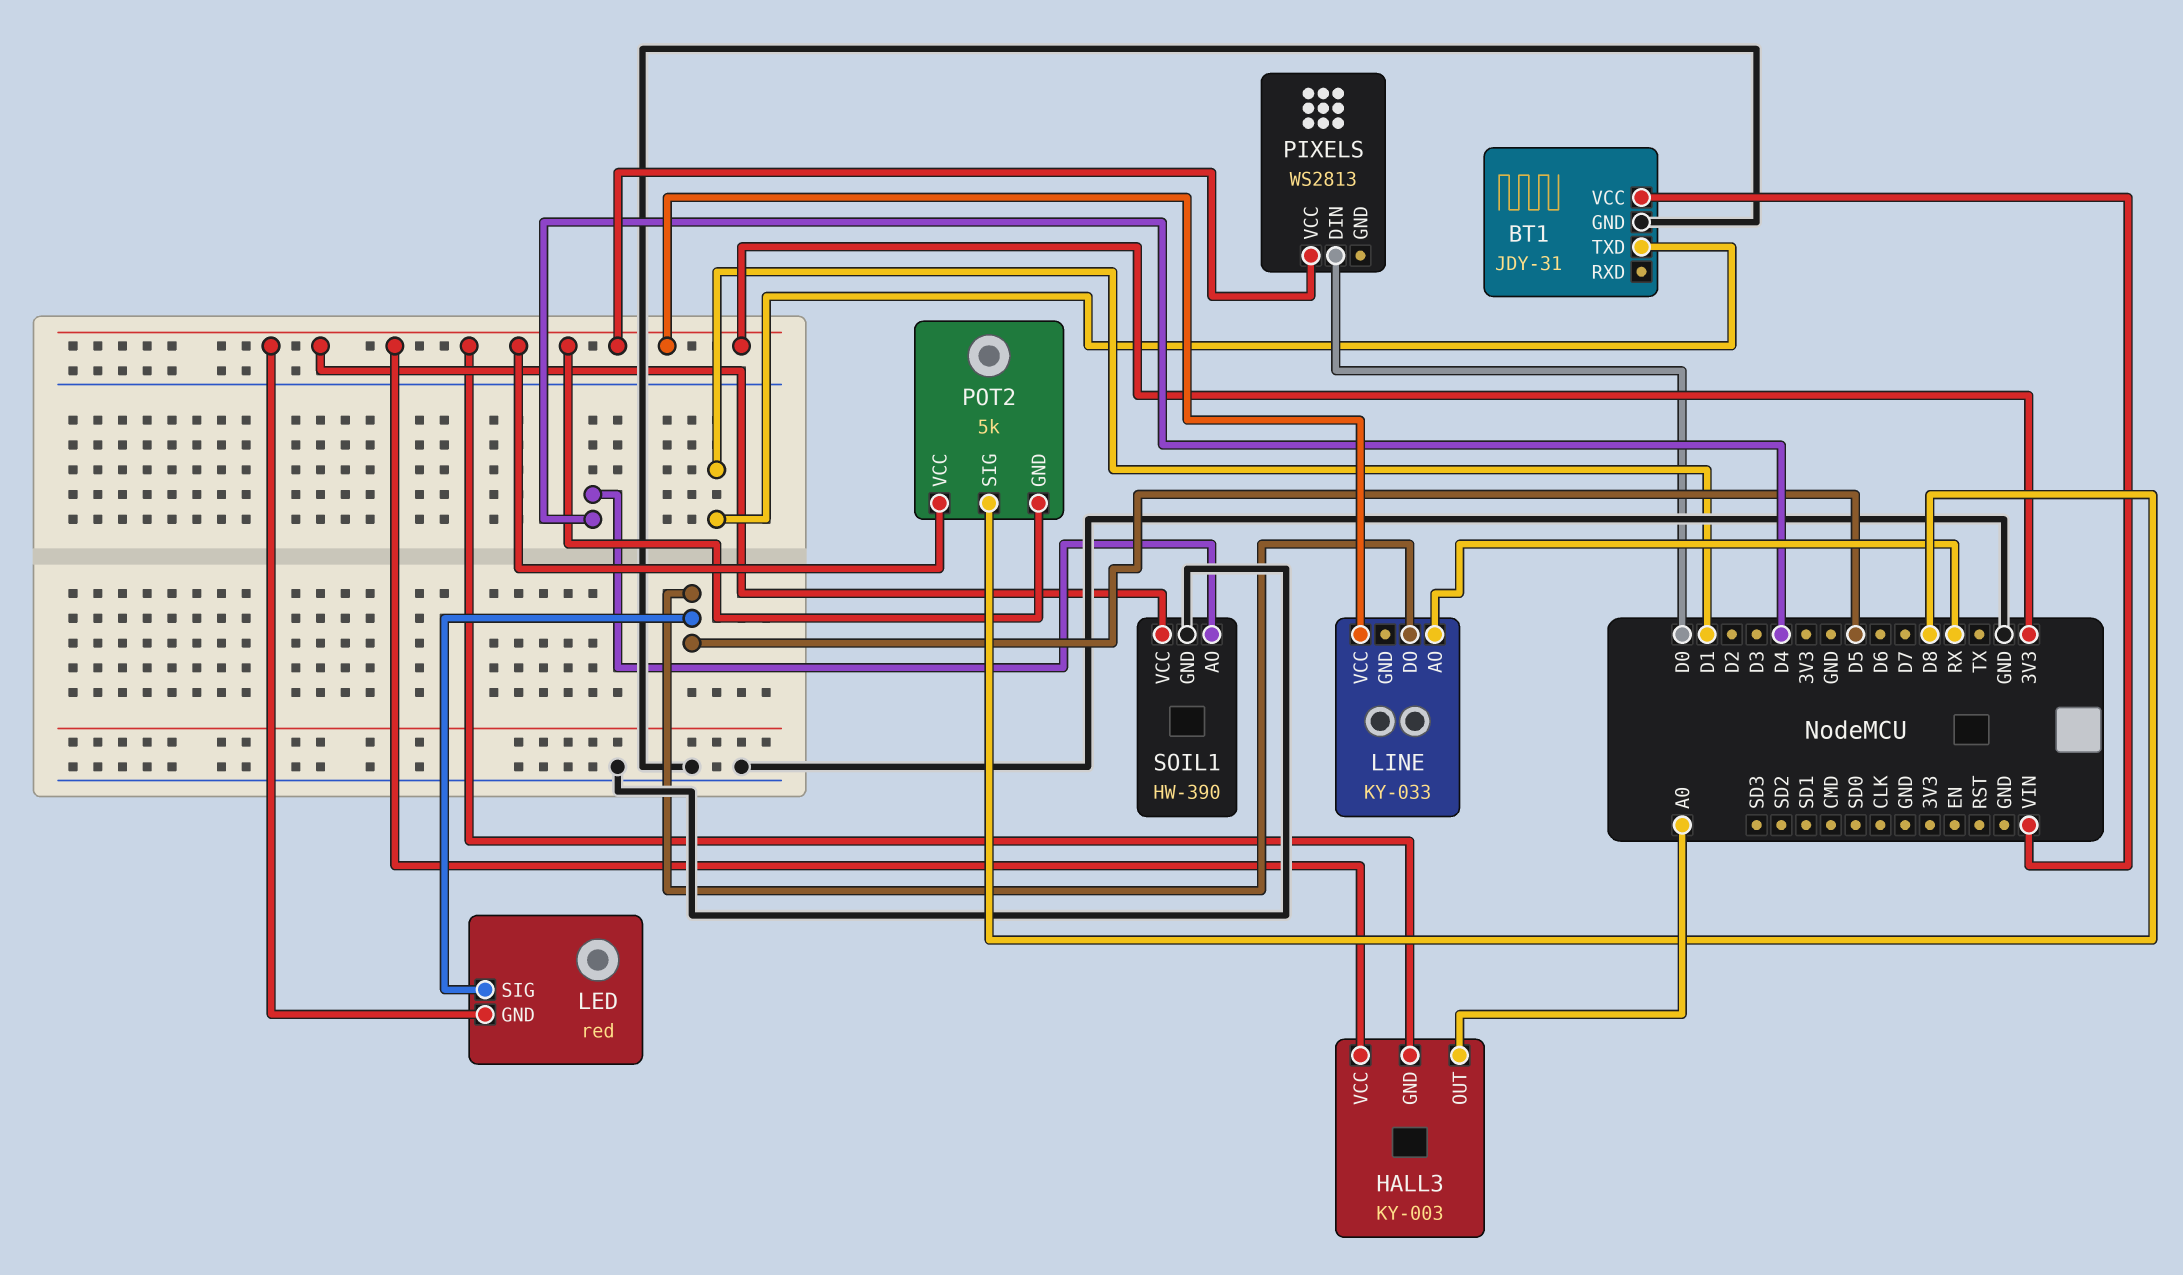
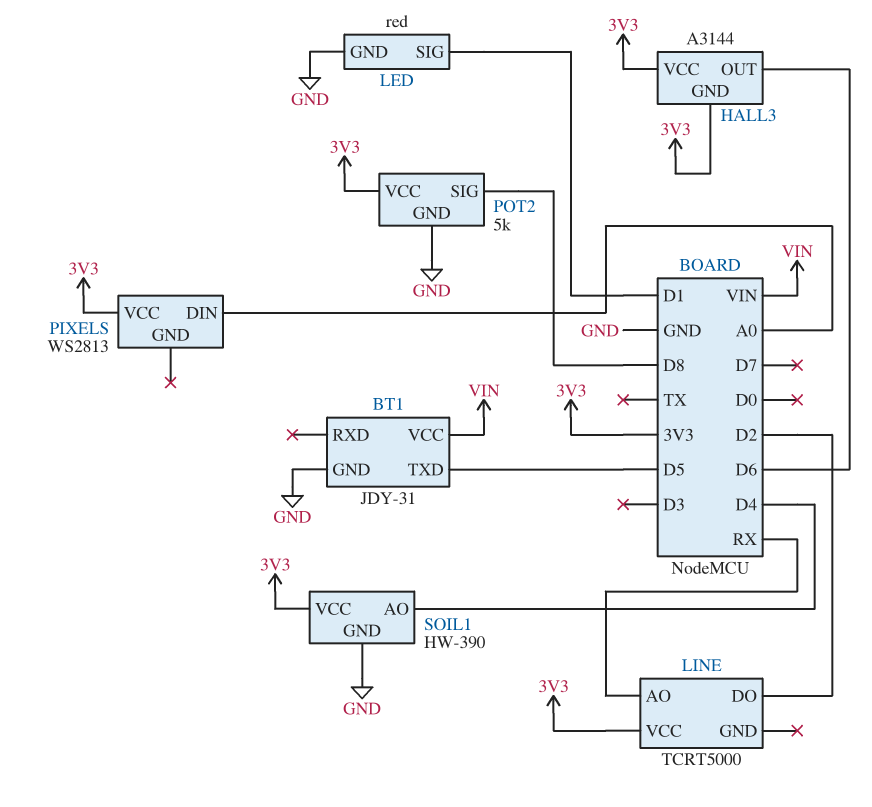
BT1 pin TXD: D1 -> D5
HALL3: KY-003 -> A3144
HALL3 pin OUT: A0 -> D6
LED pin GND: 3V3 -> GND
LED pin SIG: D5 -> D1
LINE: KY-033 -> TCRT5000
LINE pin DO: D5 -> D2
PIXELS pin DIN: D0 -> A0
POT2 pin GND: 3V3 -> GND

